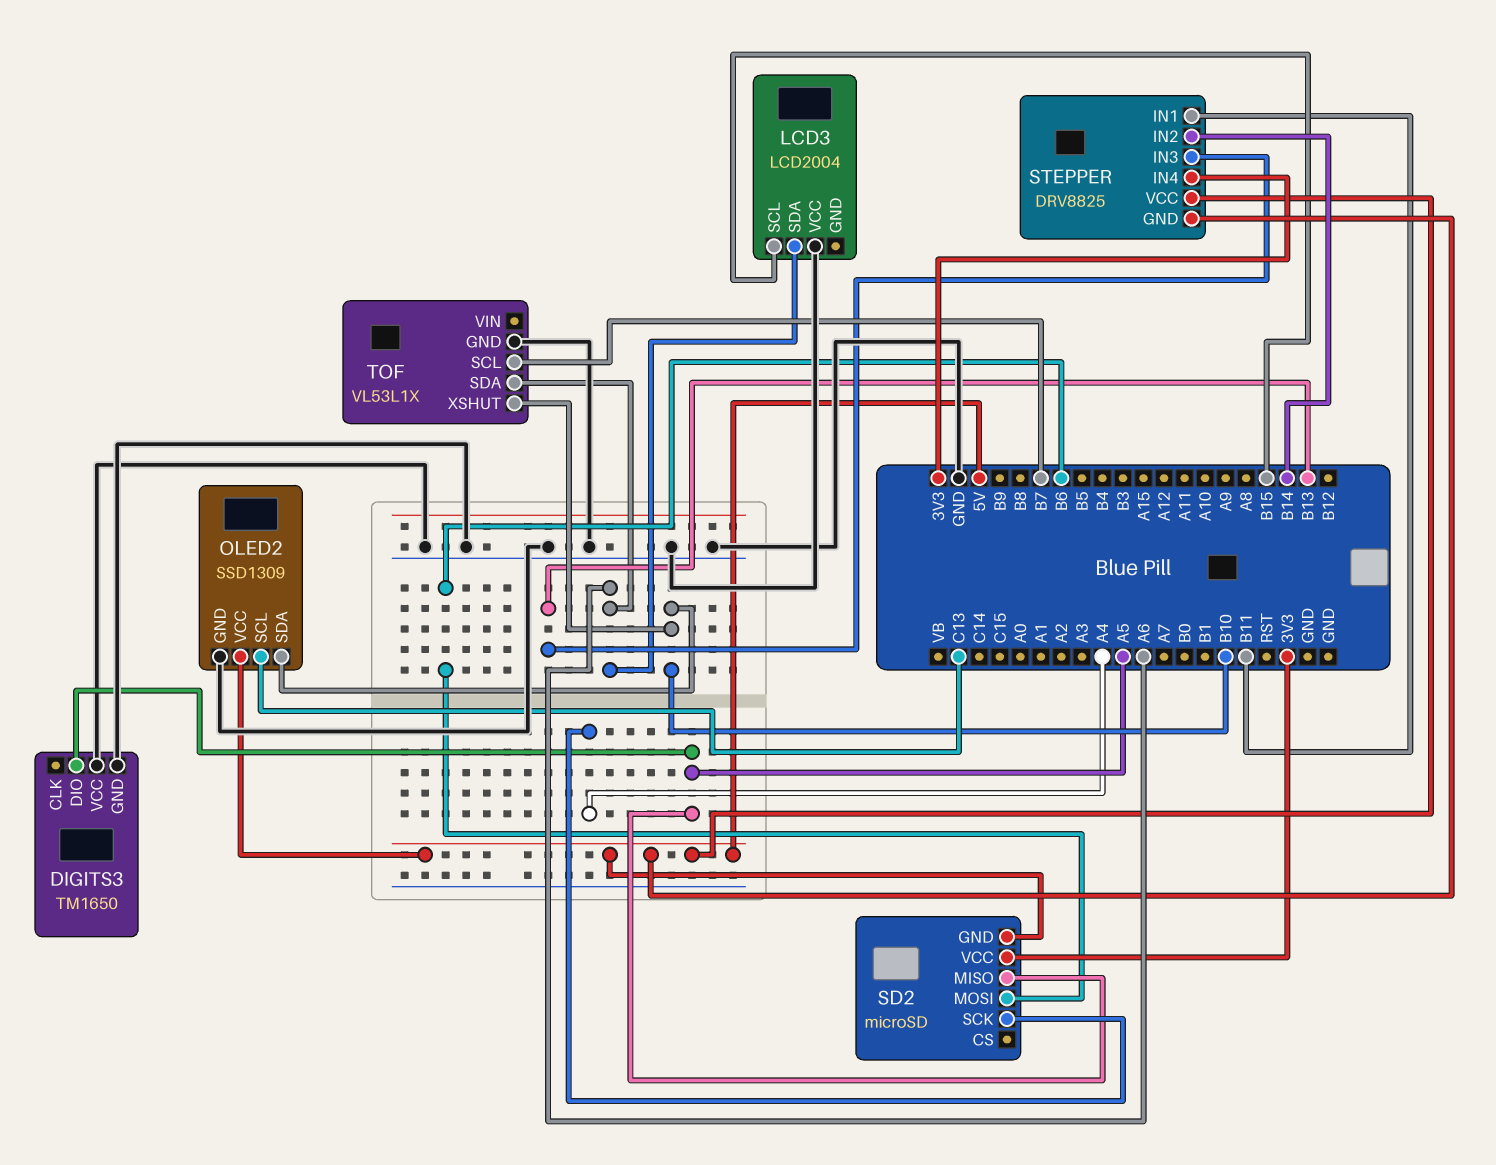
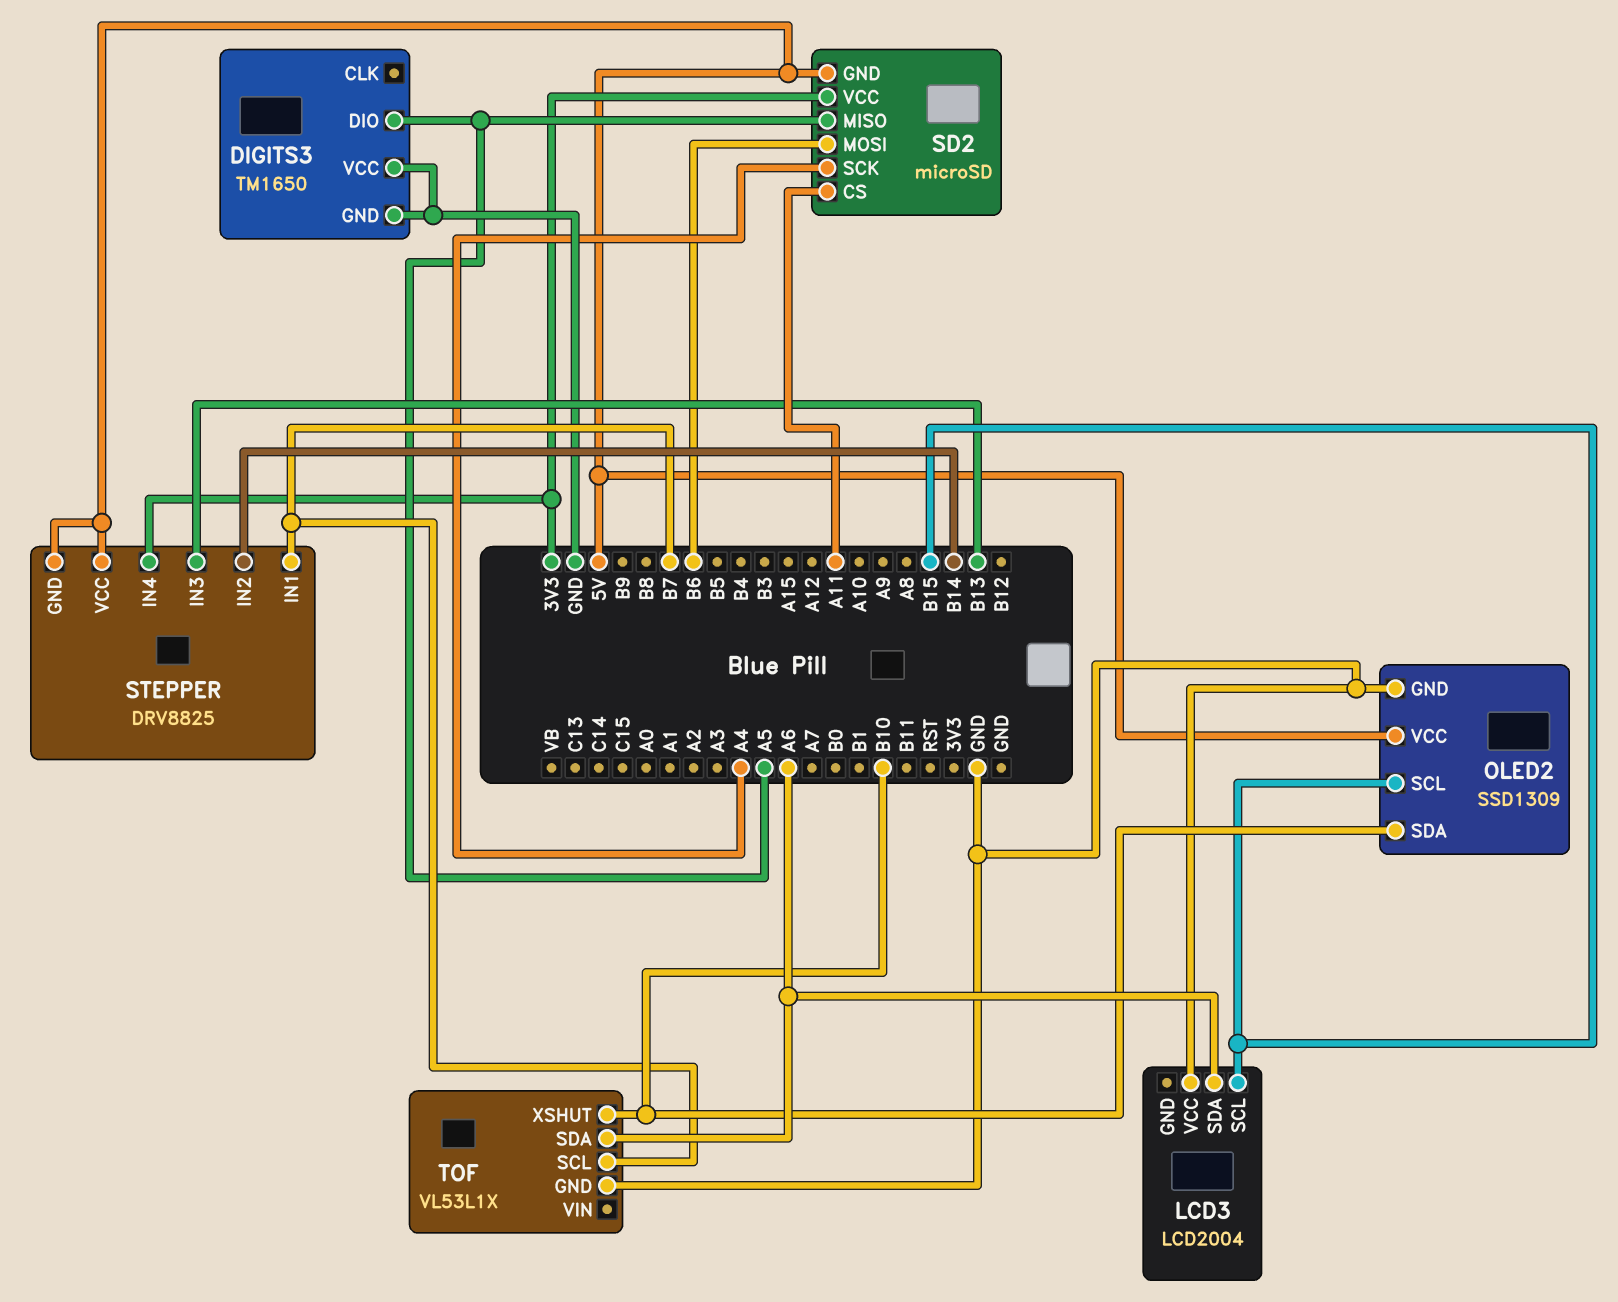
OLED2 pin SCL: C13 -> B15
SD2 pin CS: none -> A11
STEPPER pin IN1: B11 -> B7

